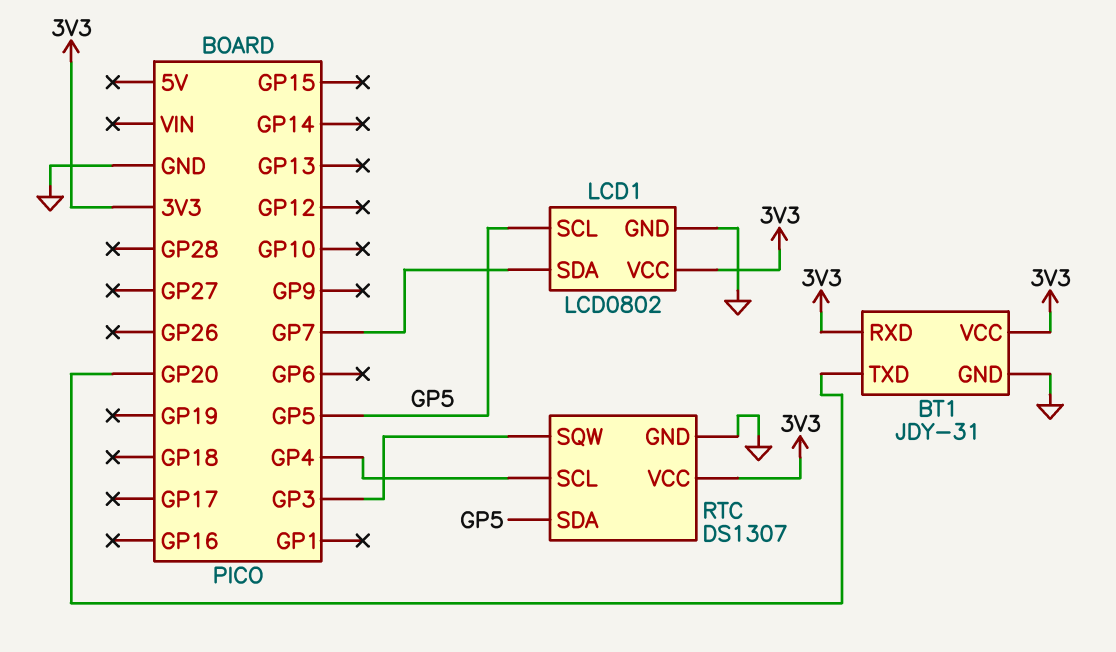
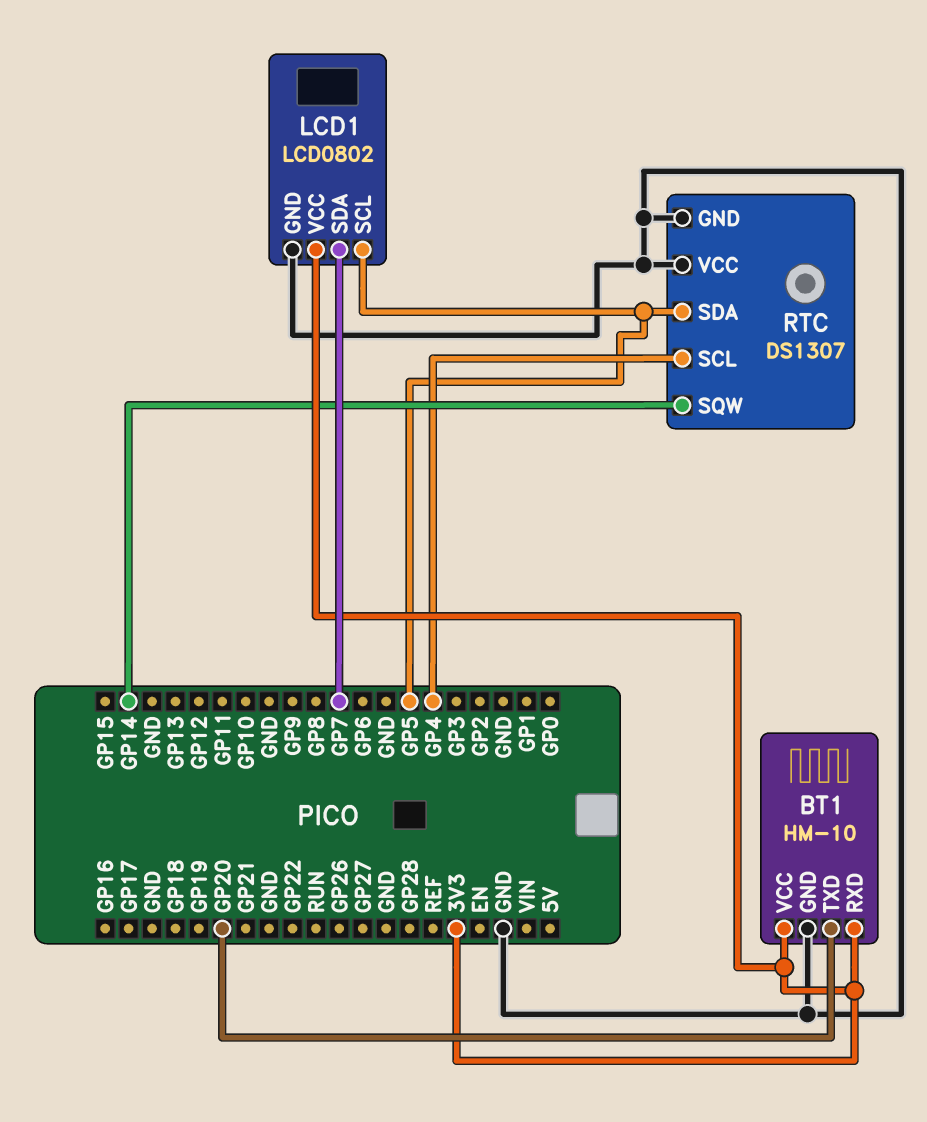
BT1: JDY-31 -> HM-10
RTC pin SQW: GP3 -> GP14
RTC pin VCC: 3V3 -> GND

